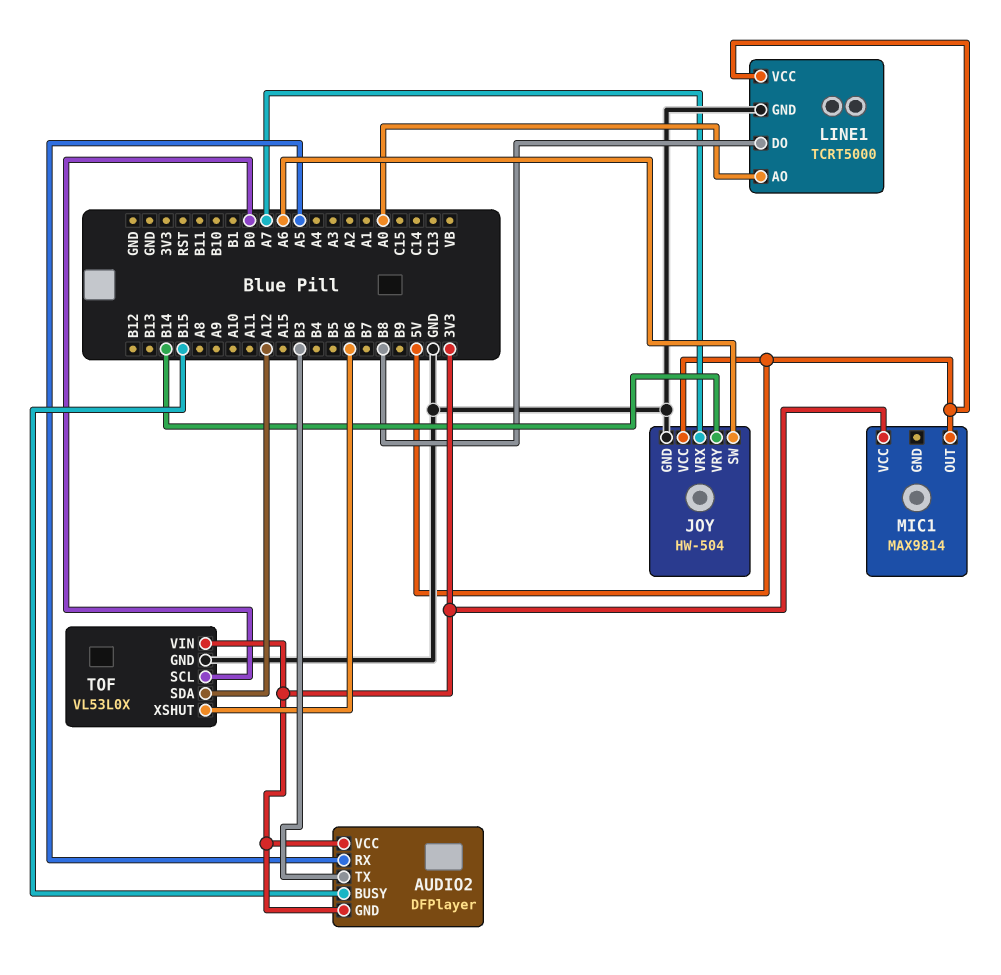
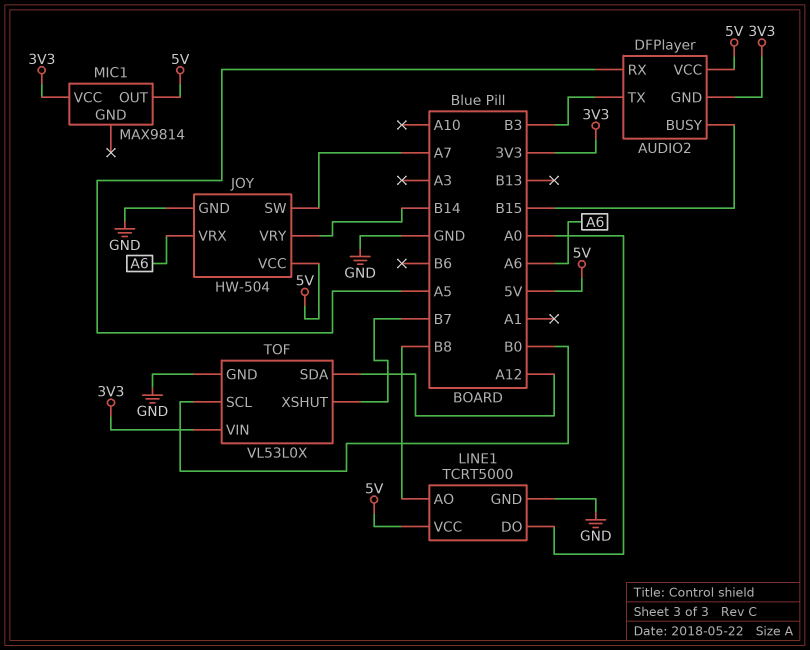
AUDIO2 pin VCC: 3V3 -> 5V
JOY pin SW: A6 -> A7
JOY pin VRX: A7 -> A6
LINE1 pin AO: A0 -> B8
LINE1 pin DO: B8 -> A0
TOF pin XSHUT: B6 -> B7

